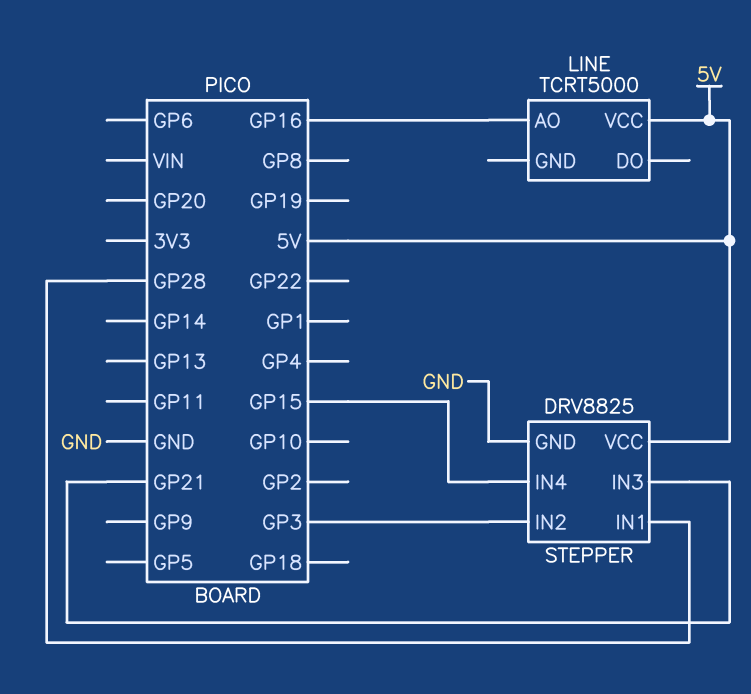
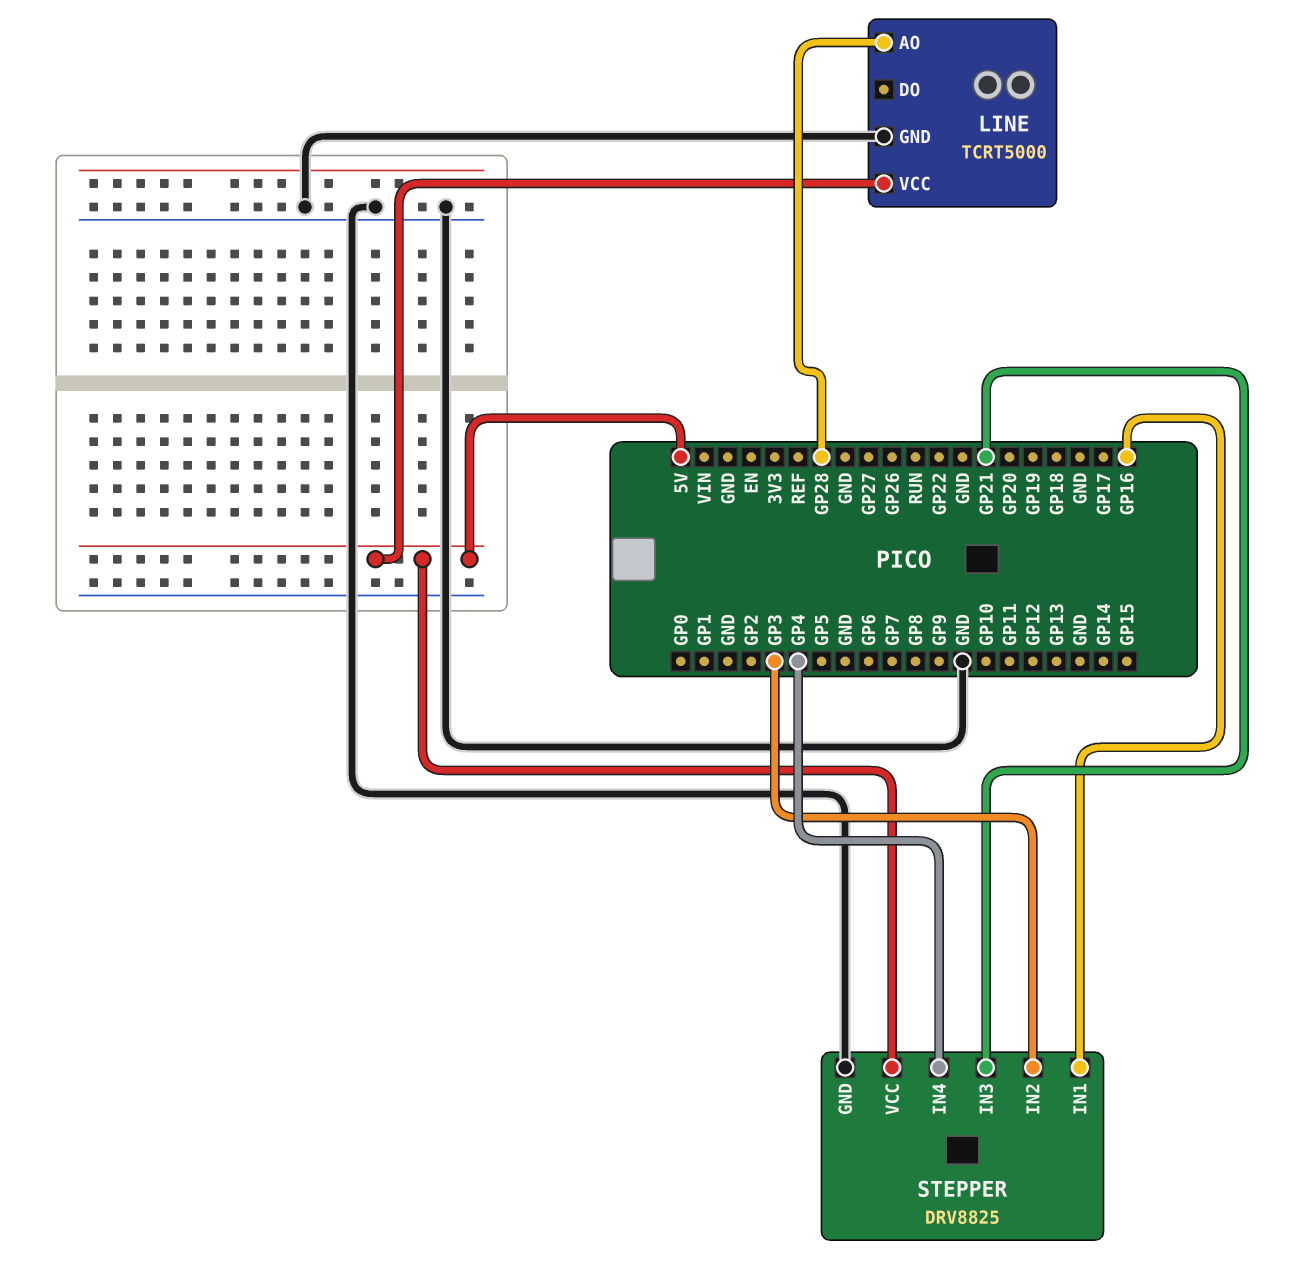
LINE pin AO: GP16 -> GP28
LINE pin GND: none -> GND
STEPPER pin IN1: GP28 -> GP16
STEPPER pin IN4: GP15 -> GP4

